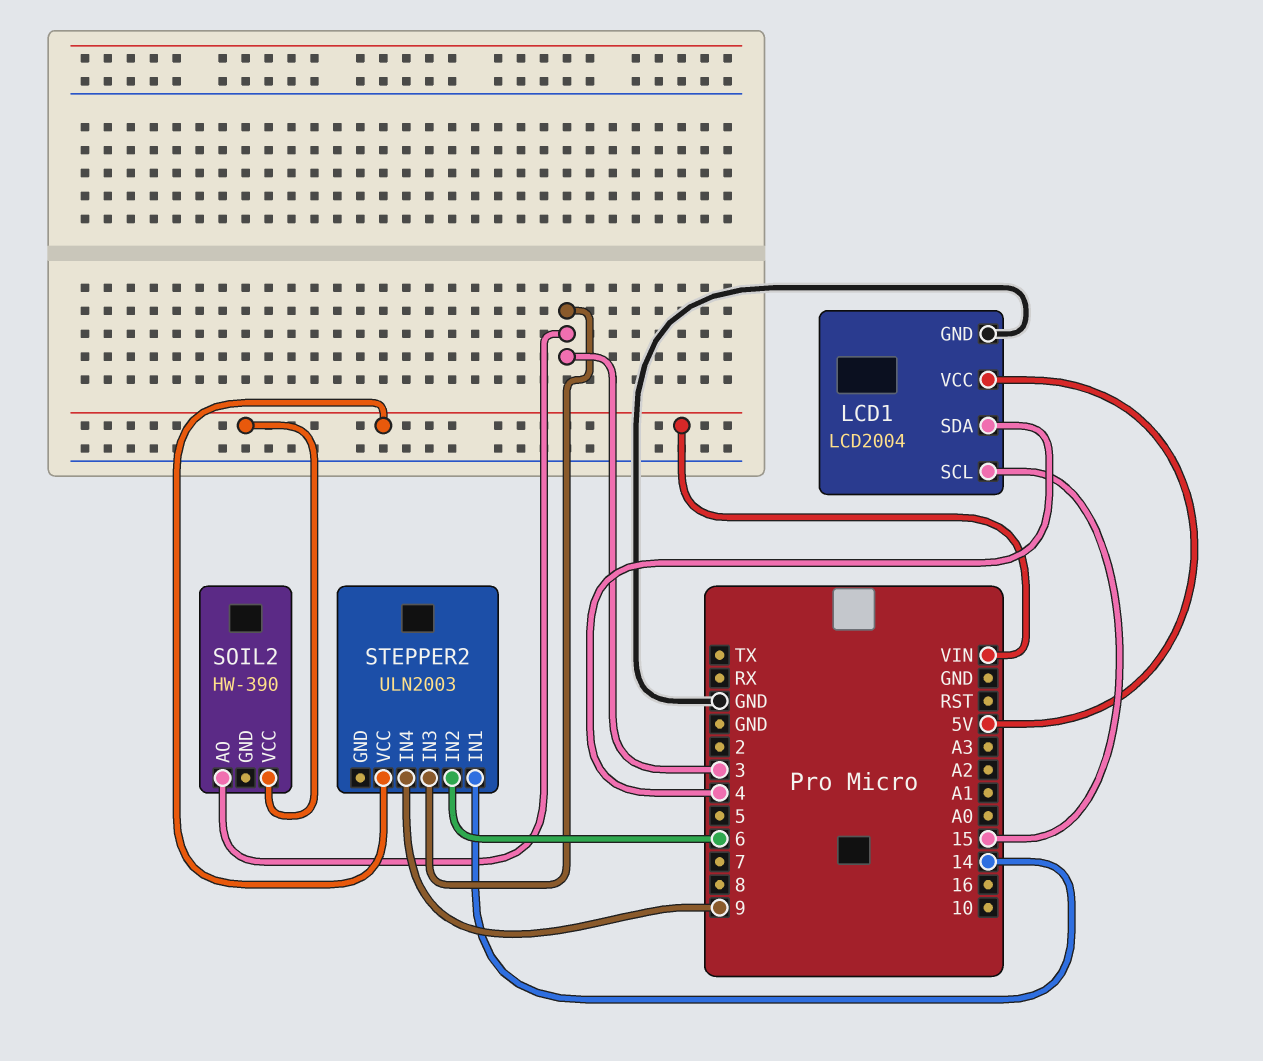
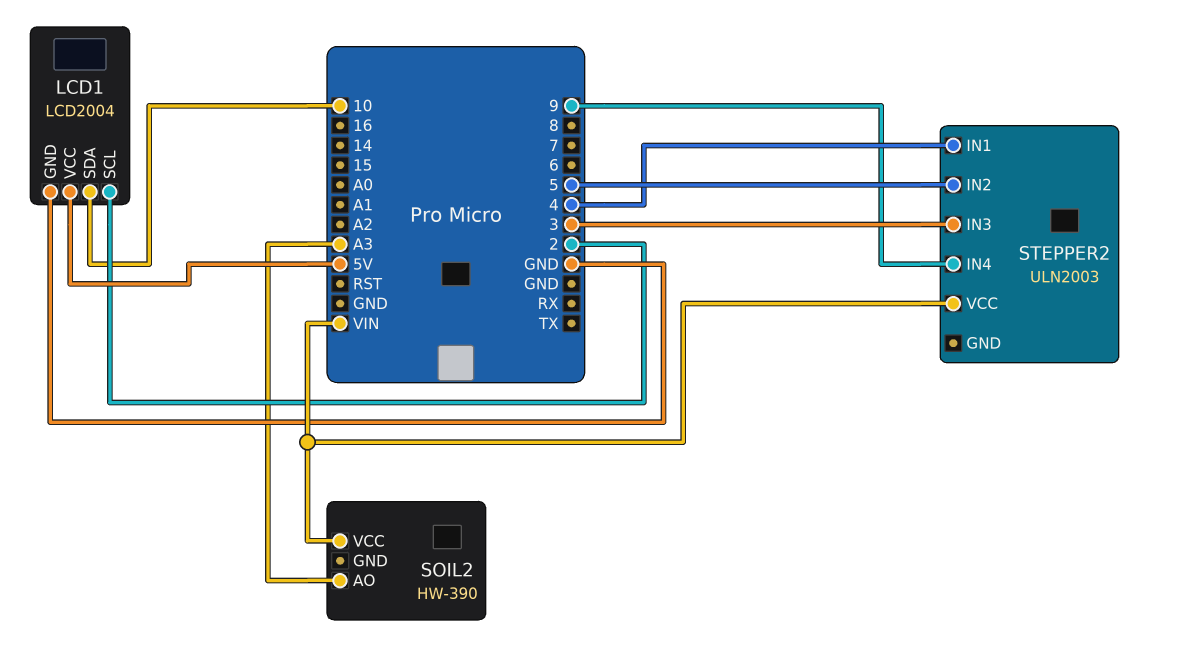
LCD1 pin SCL: 15 -> 2
LCD1 pin SDA: 4 -> 10
SOIL2 pin AO: 3 -> A3
STEPPER2 pin IN1: 14 -> 4
STEPPER2 pin IN2: 6 -> 5

